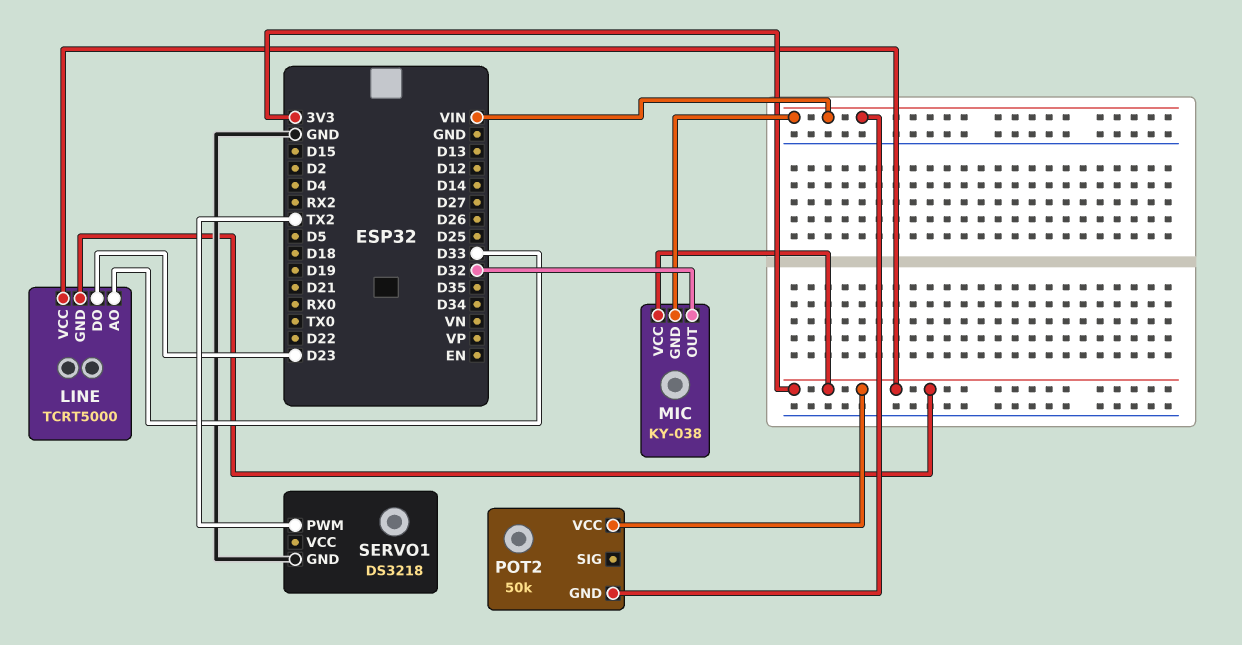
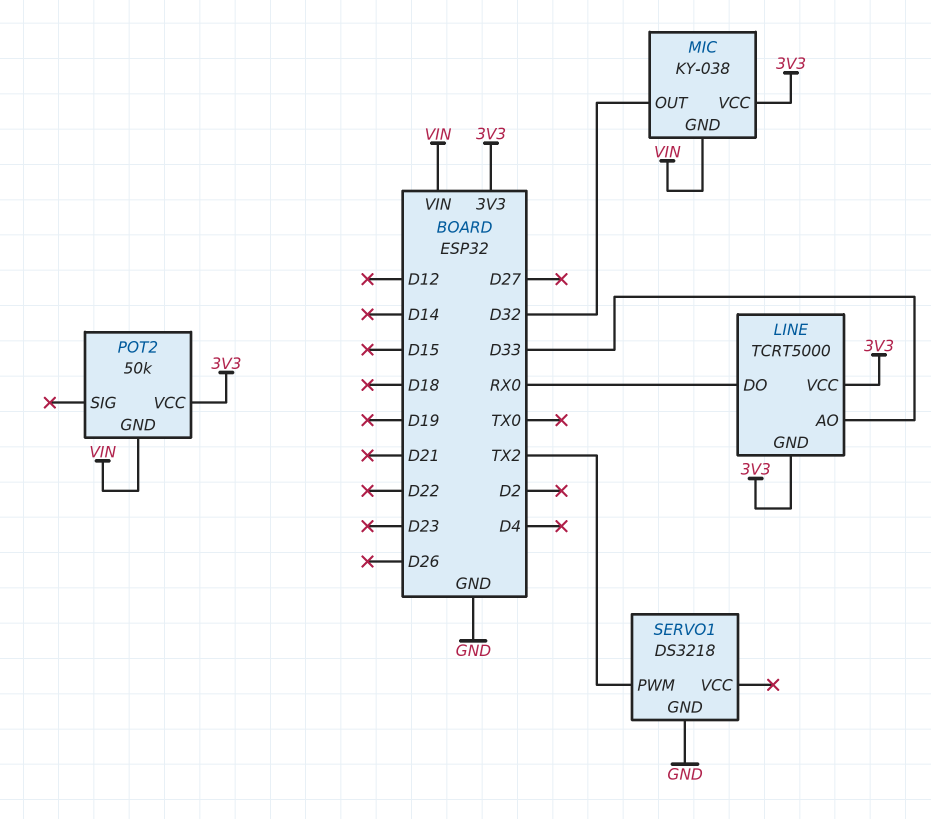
LINE pin DO: D23 -> RX0

